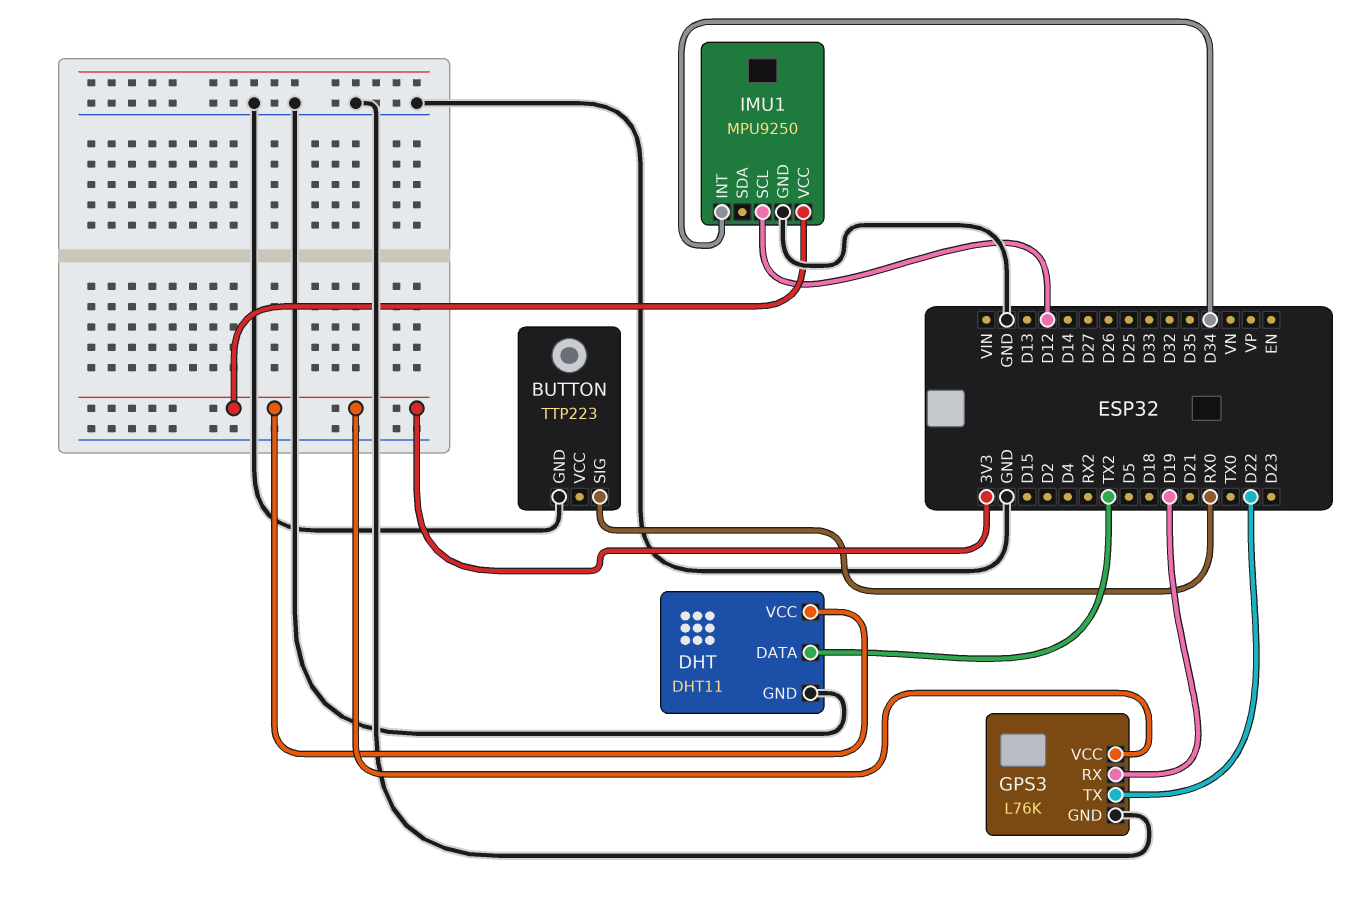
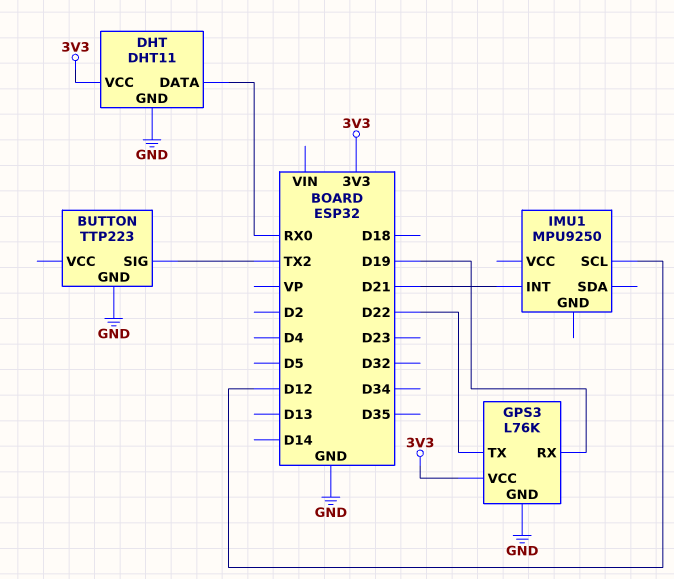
BUTTON pin SIG: RX0 -> TX2
DHT pin DATA: TX2 -> RX0
IMU1 pin GND: GND -> none
IMU1 pin INT: D34 -> D21
IMU1 pin VCC: 3V3 -> none

